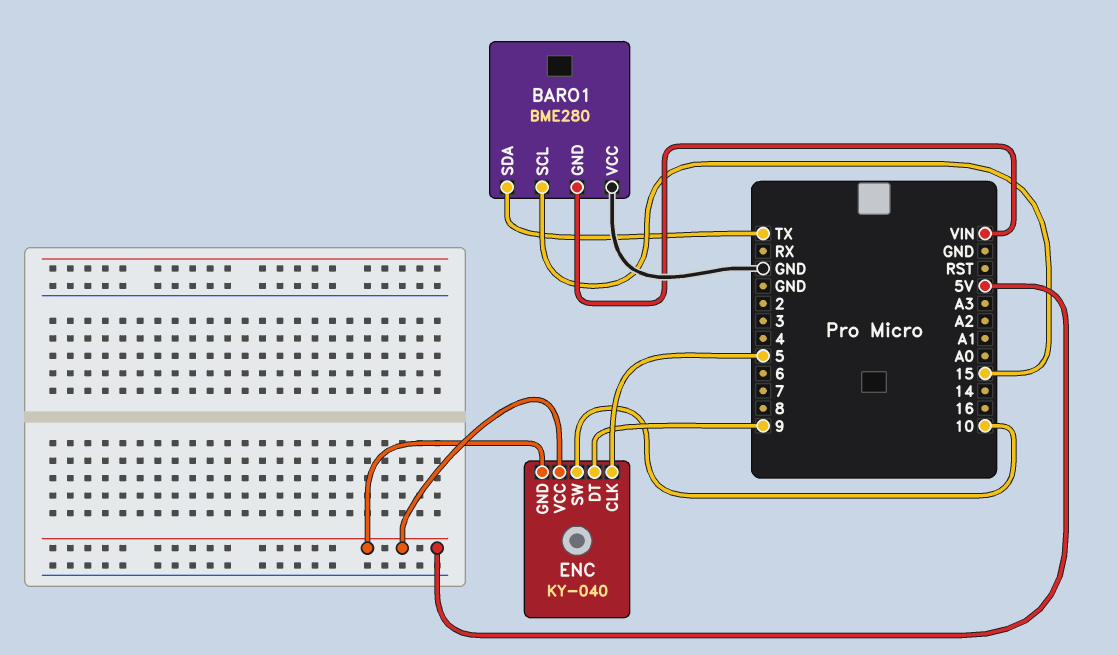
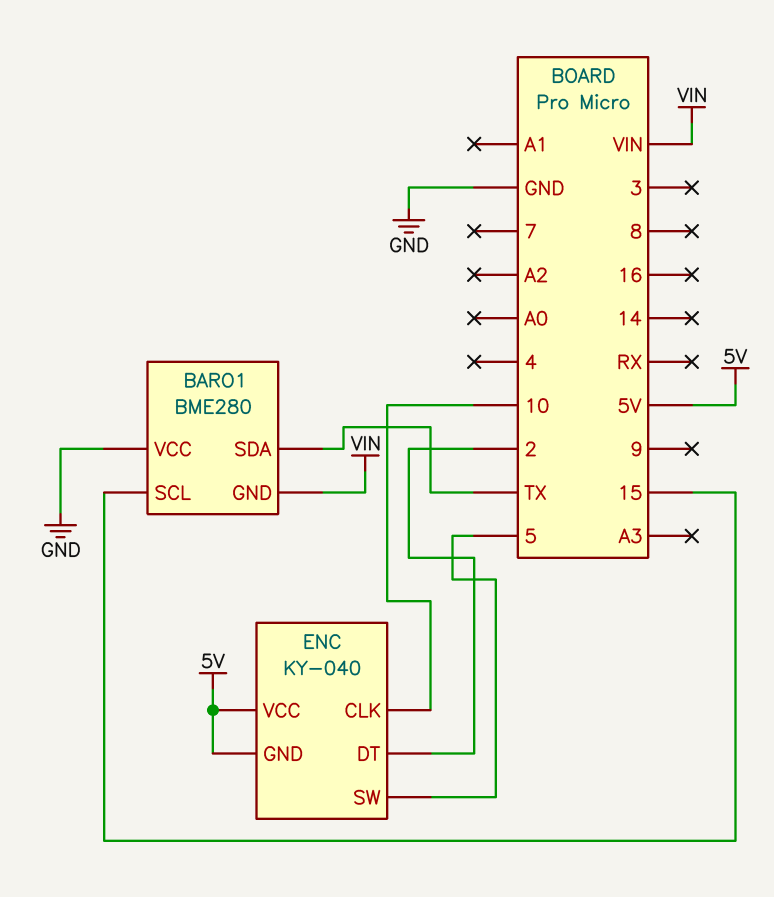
ENC pin CLK: 5 -> 10
ENC pin DT: 9 -> 2
ENC pin SW: 10 -> 5

